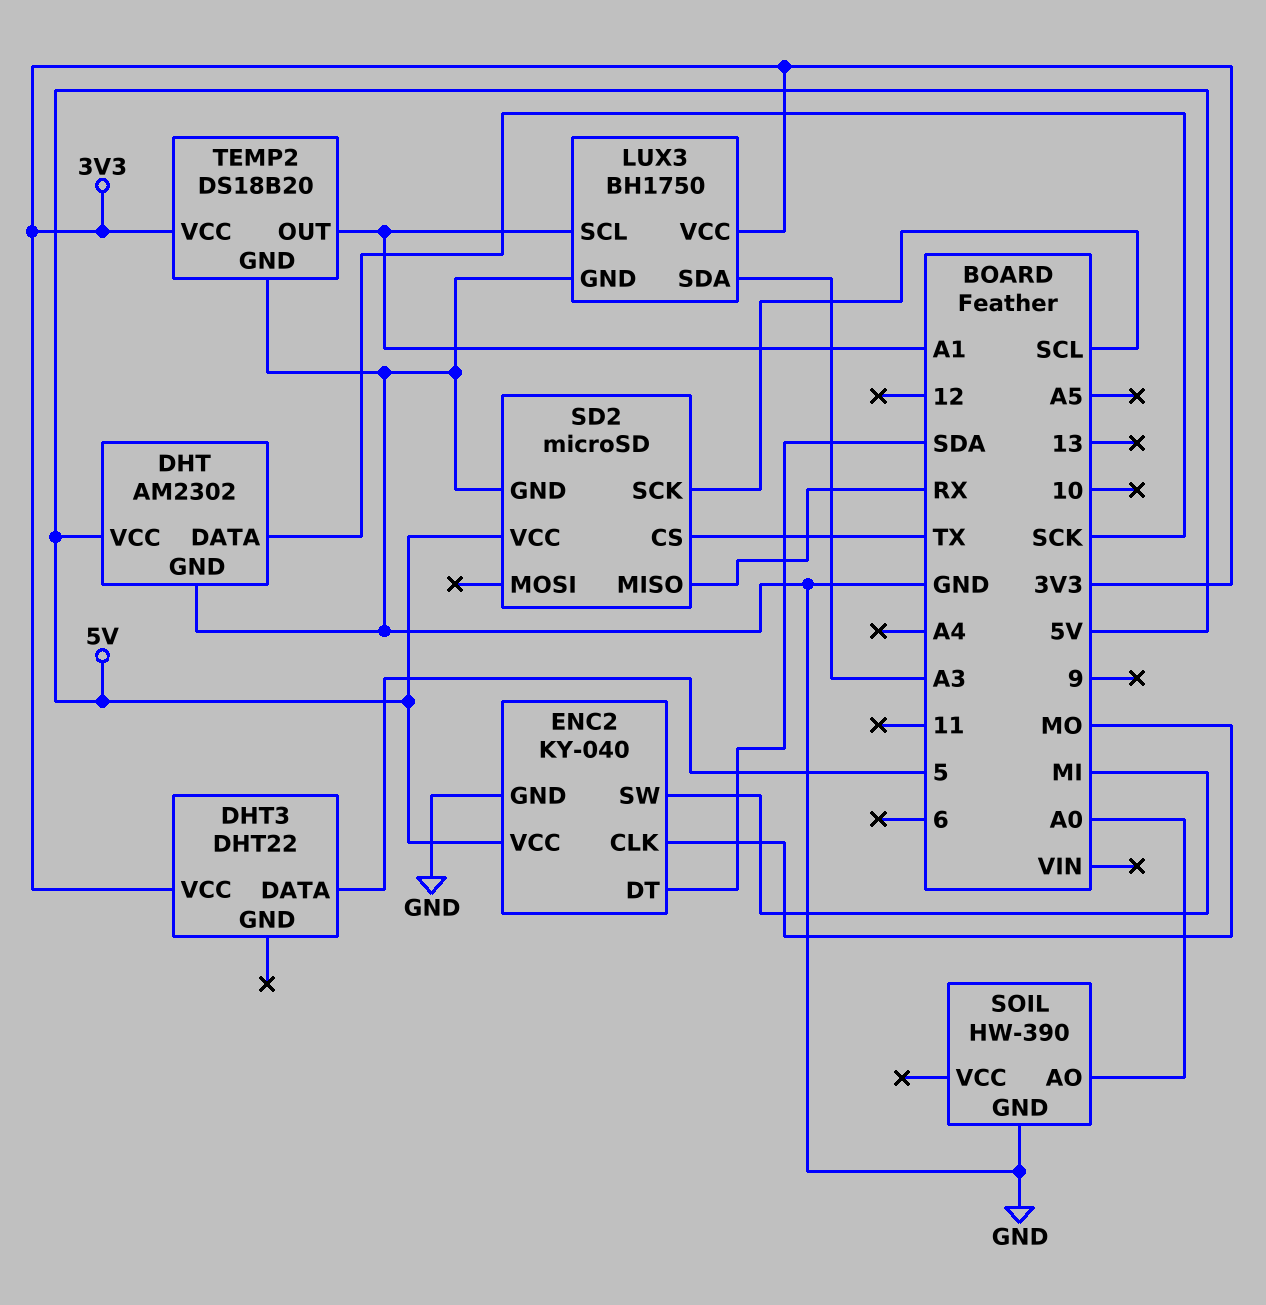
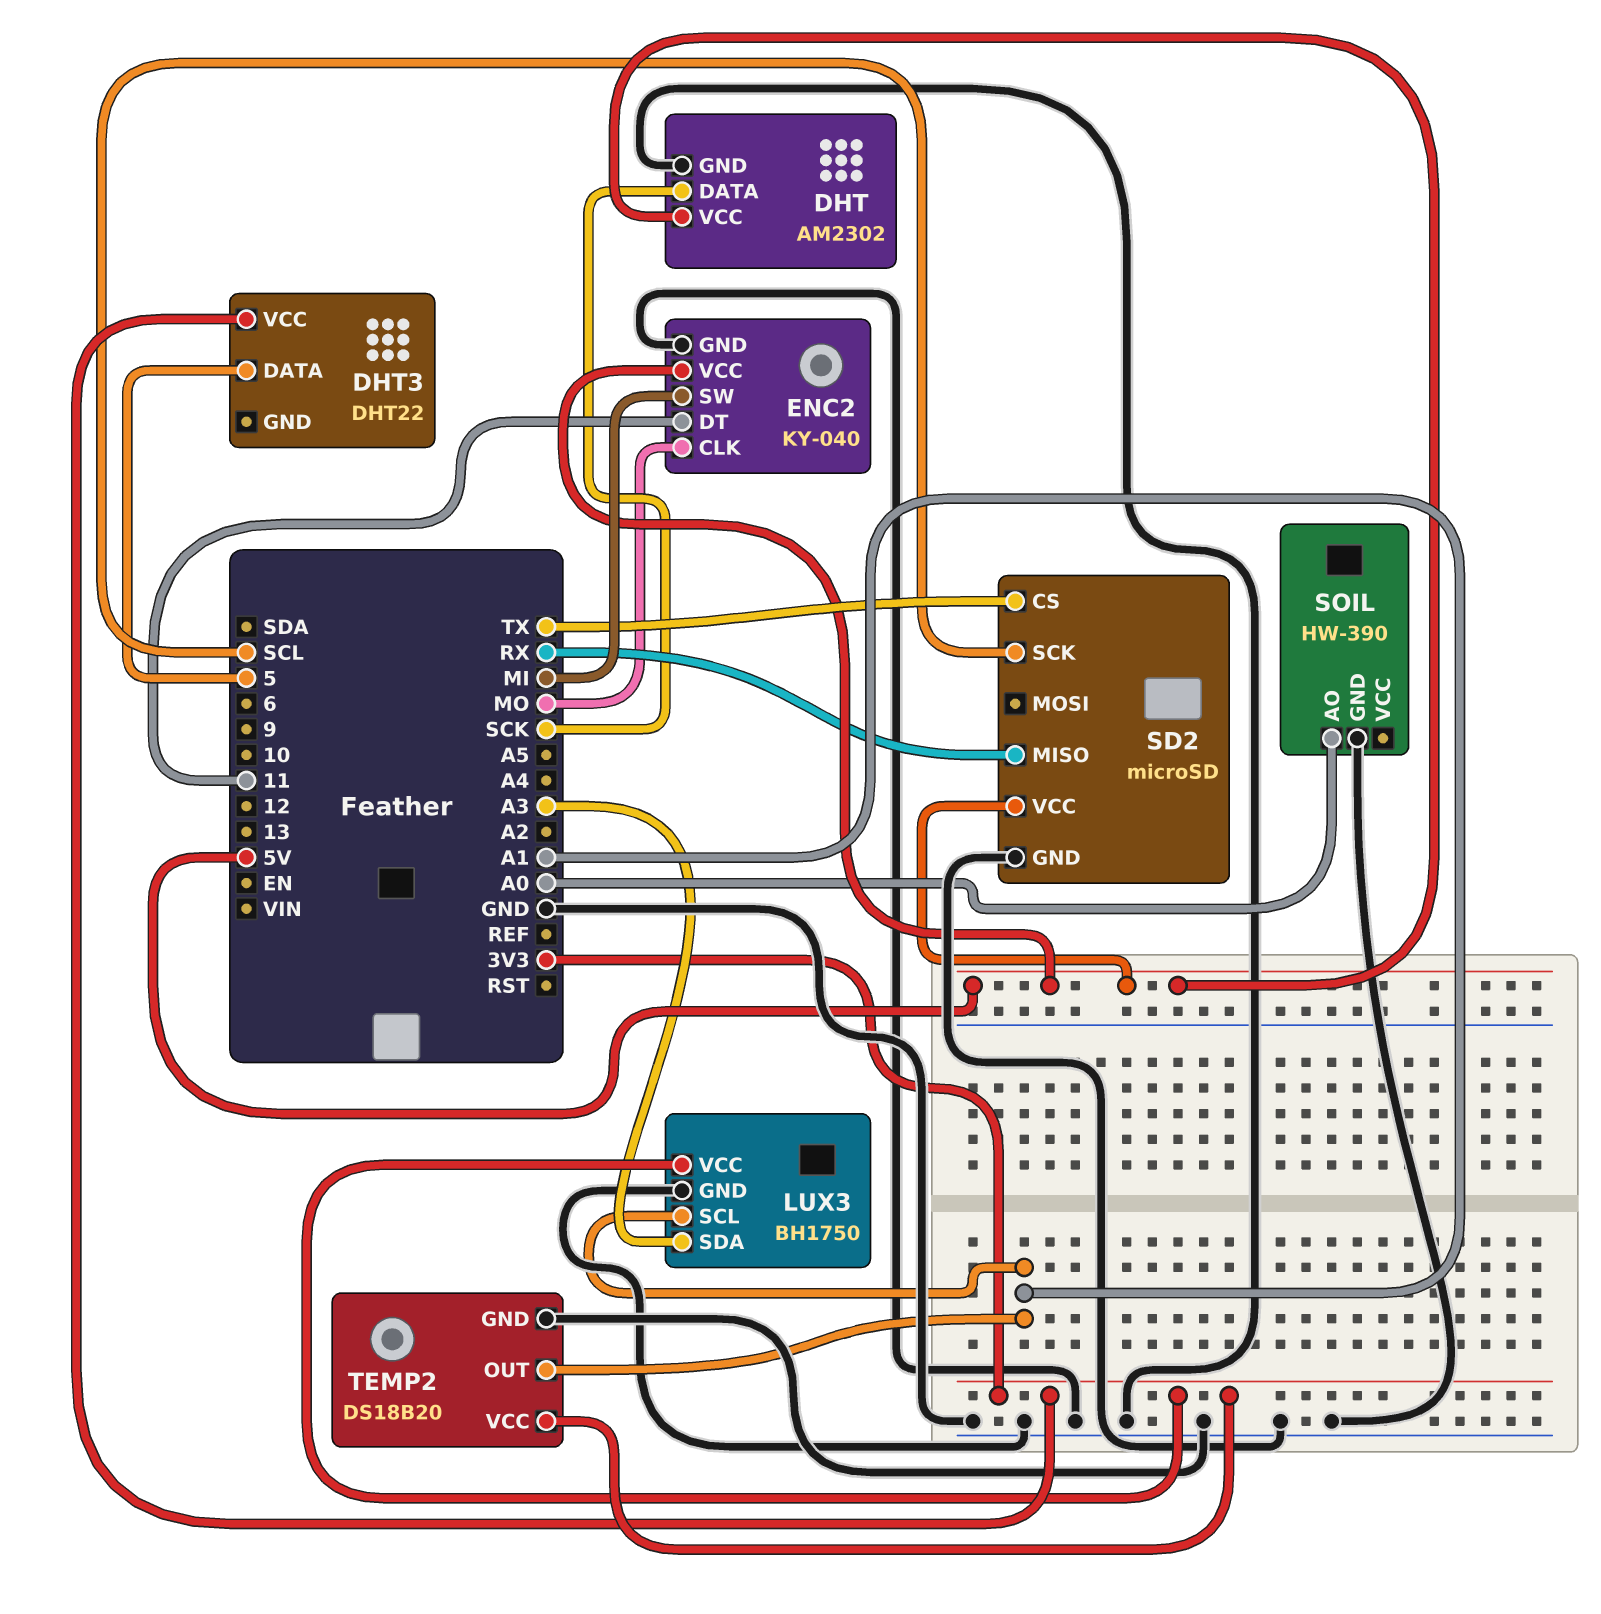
ENC2 pin DT: SDA -> 11

